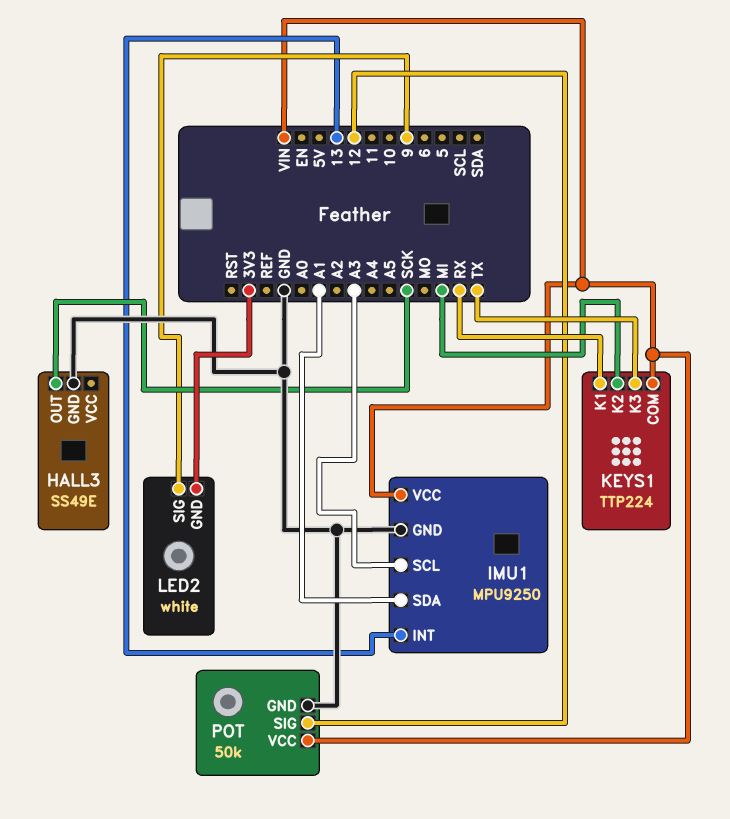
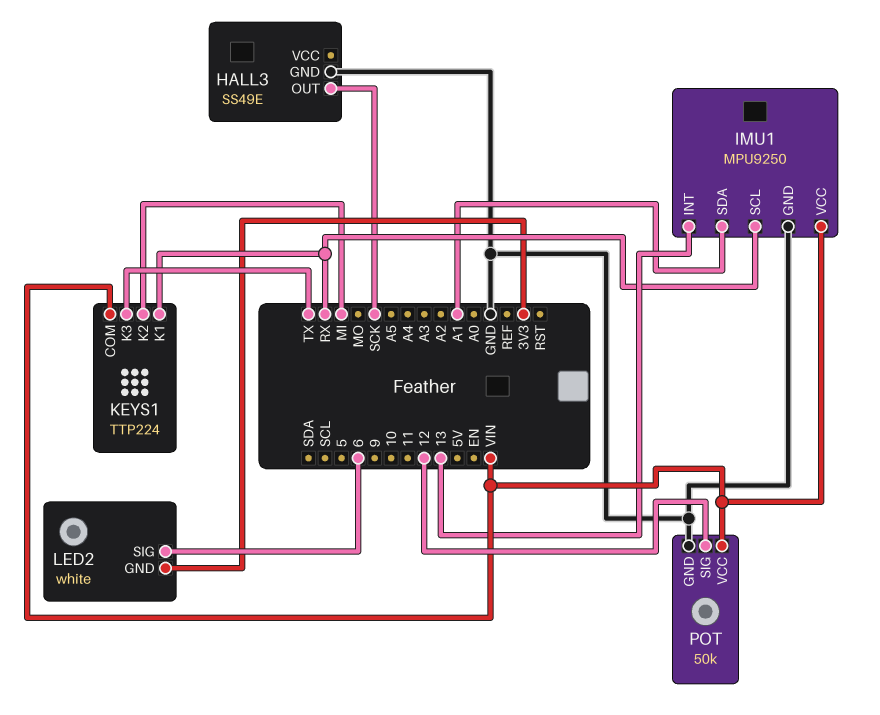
IMU1 pin SCL: A3 -> RX
LED2 pin SIG: 9 -> 6

